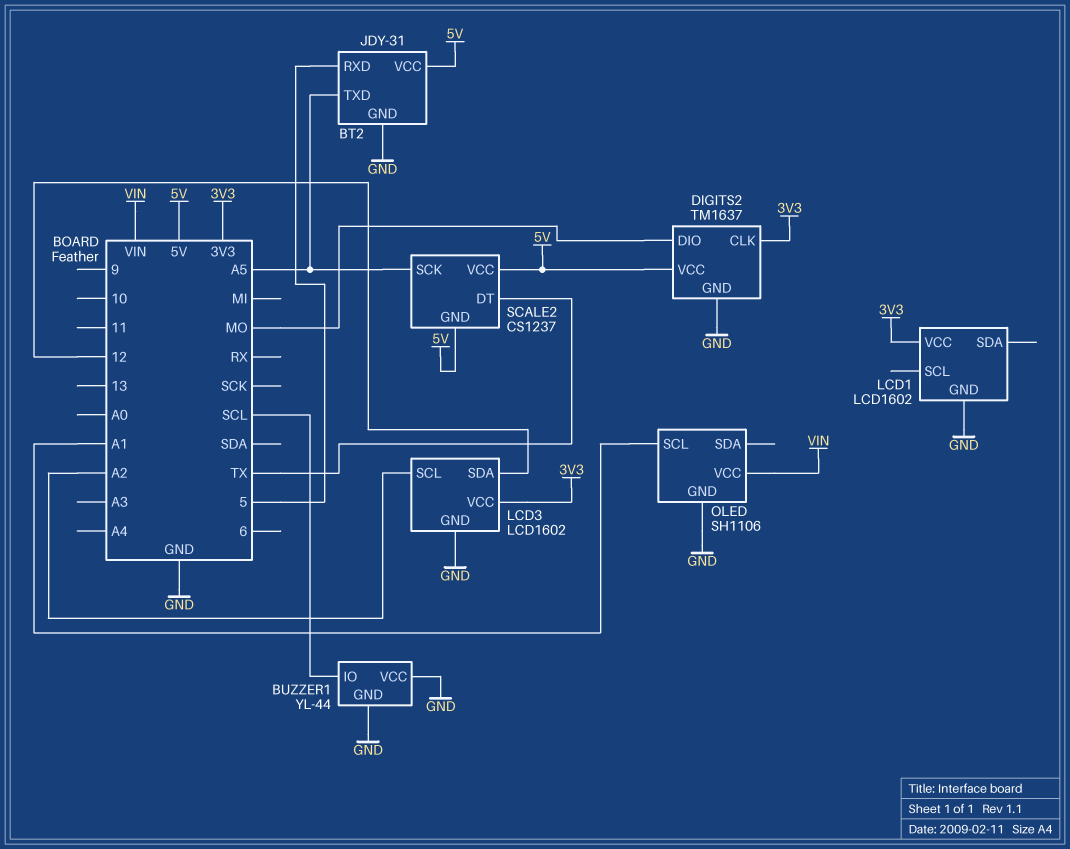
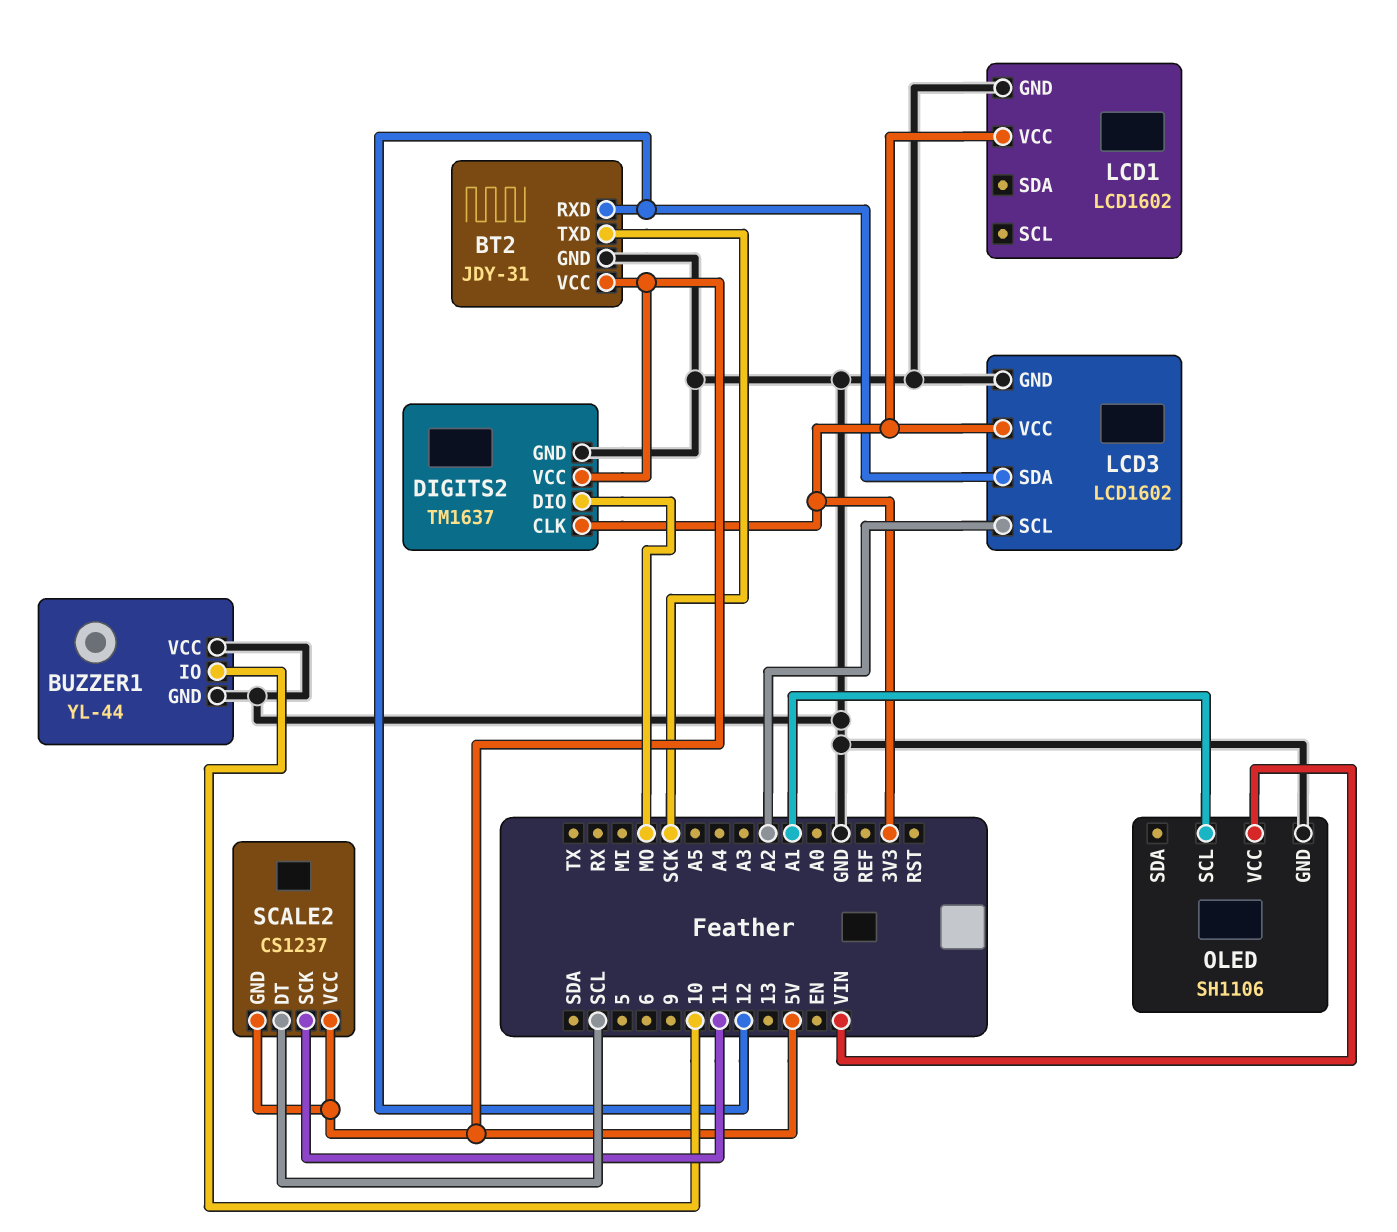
BT2 pin RXD: 5 -> 12
BT2 pin TXD: A5 -> SCK
BUZZER1 pin IO: SCL -> 10
SCALE2 pin DT: TX -> SCL
SCALE2 pin SCK: A5 -> 11

